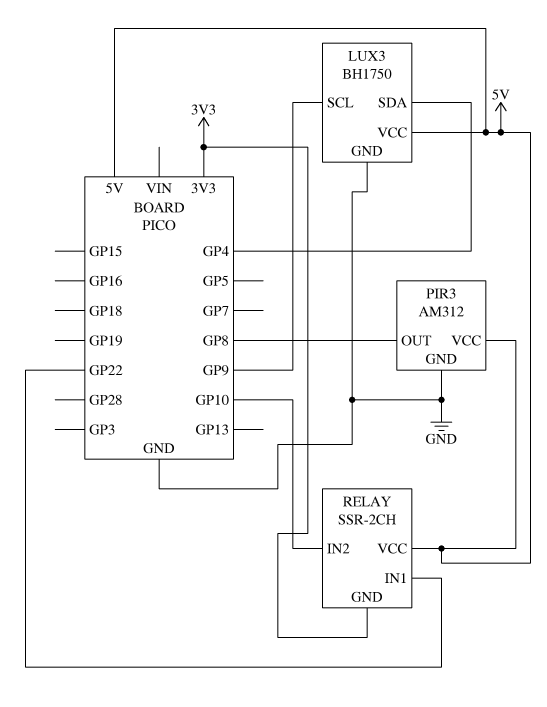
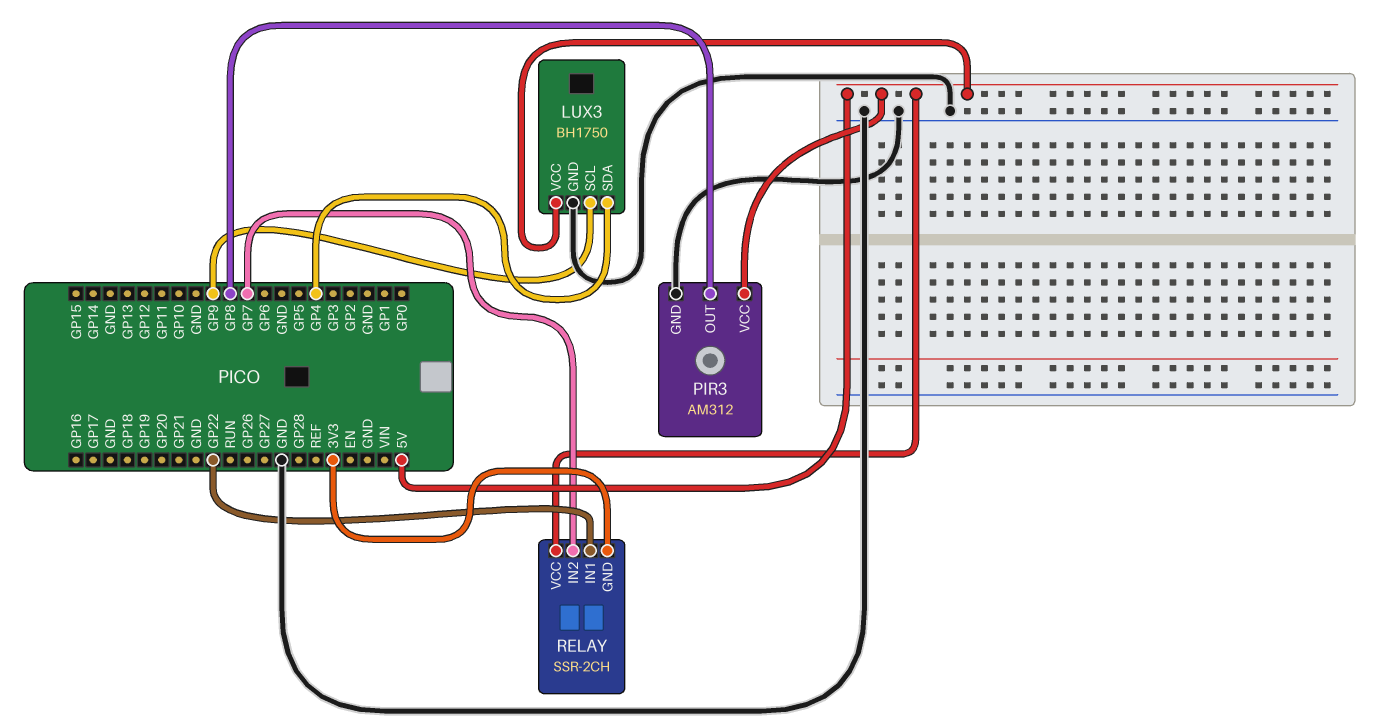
RELAY pin IN2: GP10 -> GP7

